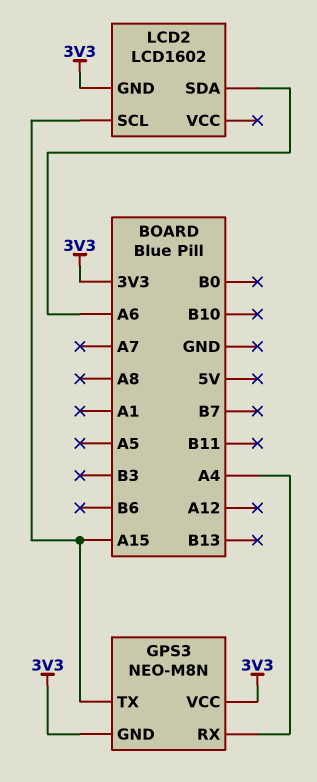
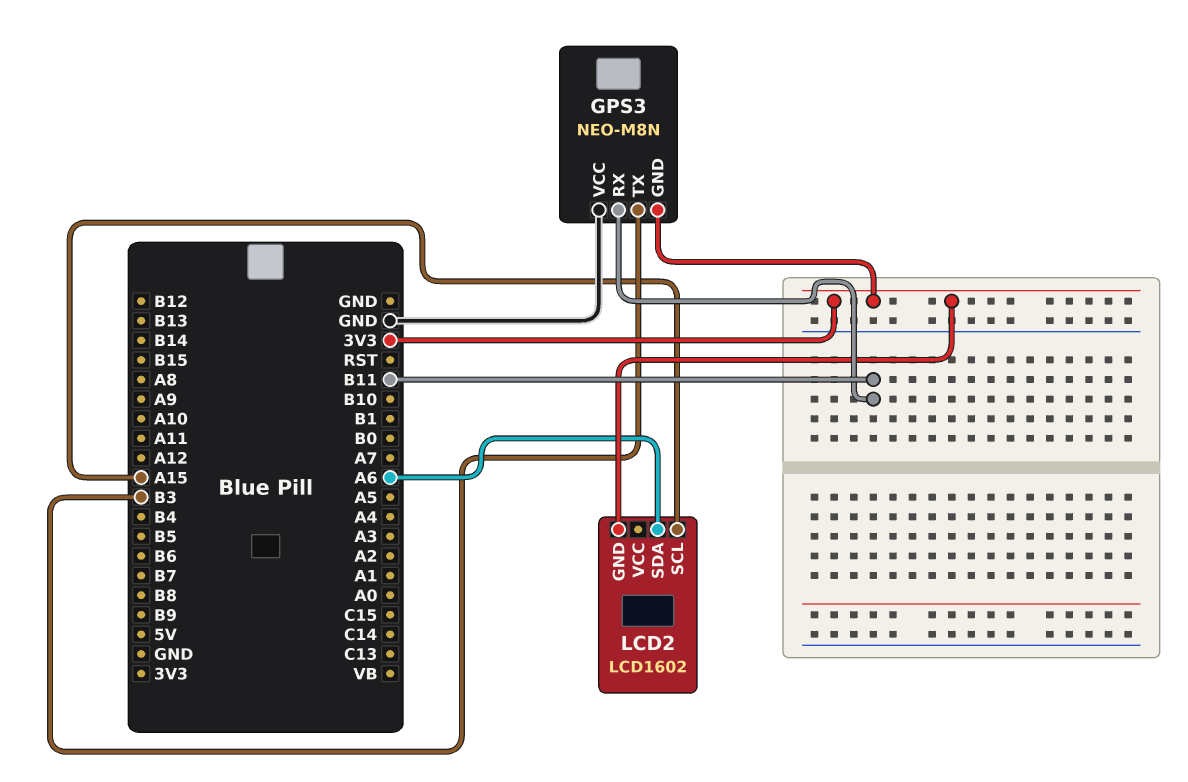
GPS3 pin RX: A4 -> B11
GPS3 pin TX: A15 -> B3
GPS3 pin VCC: 3V3 -> GND

